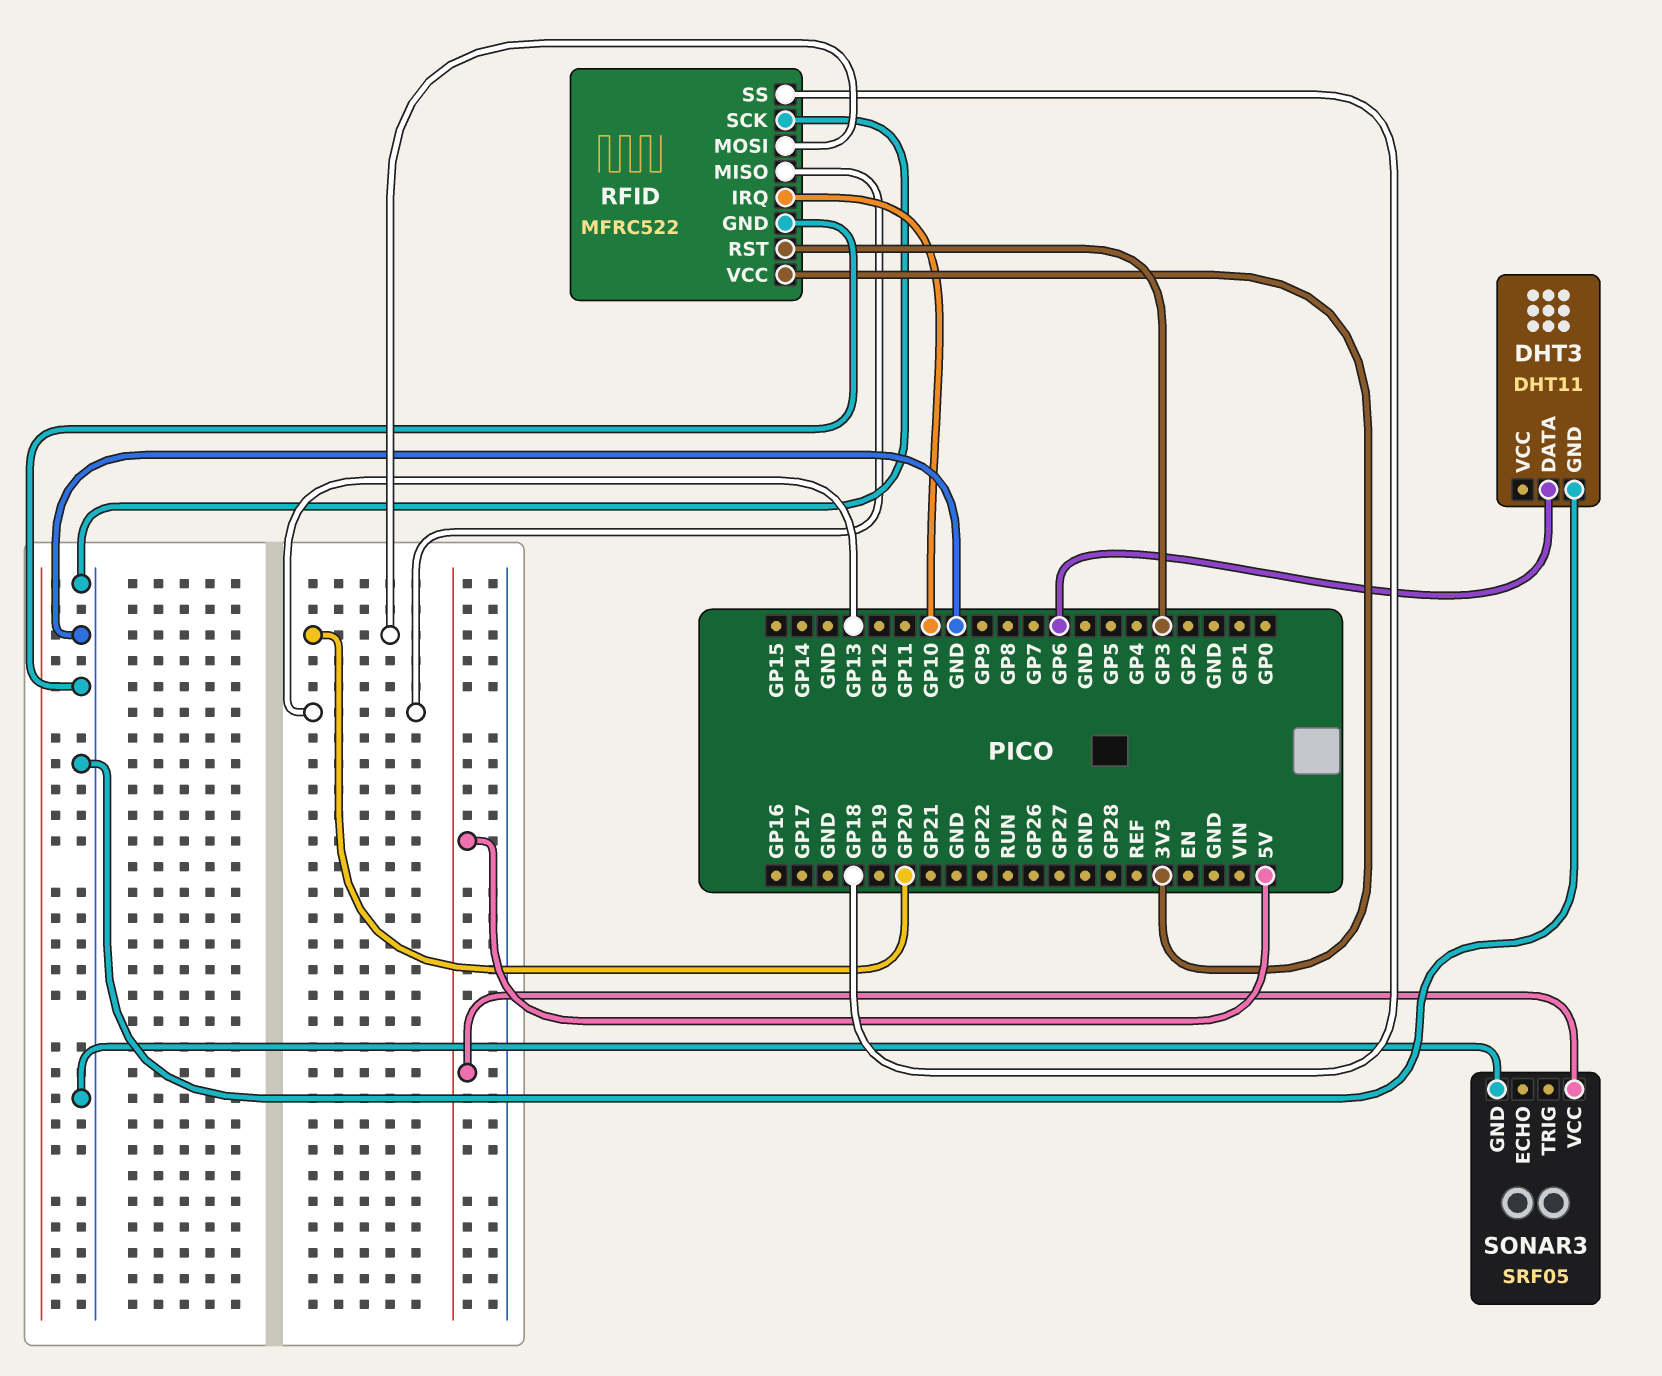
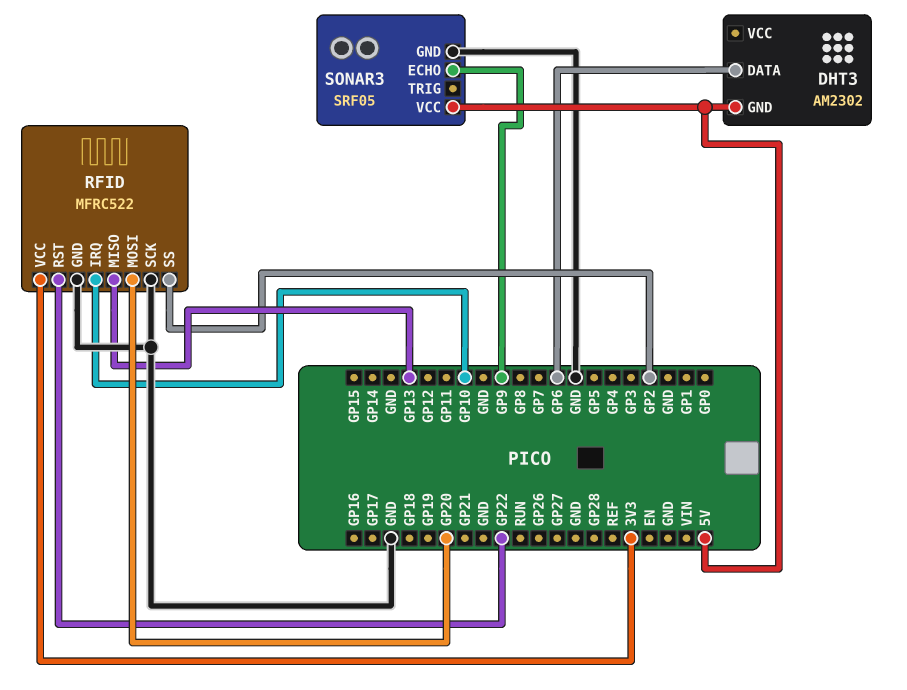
DHT3: DHT11 -> AM2302
DHT3 pin GND: GND -> 5V
RFID pin RST: GP3 -> GP22
RFID pin SS: GP18 -> GP2
SONAR3 pin ECHO: none -> GP9

